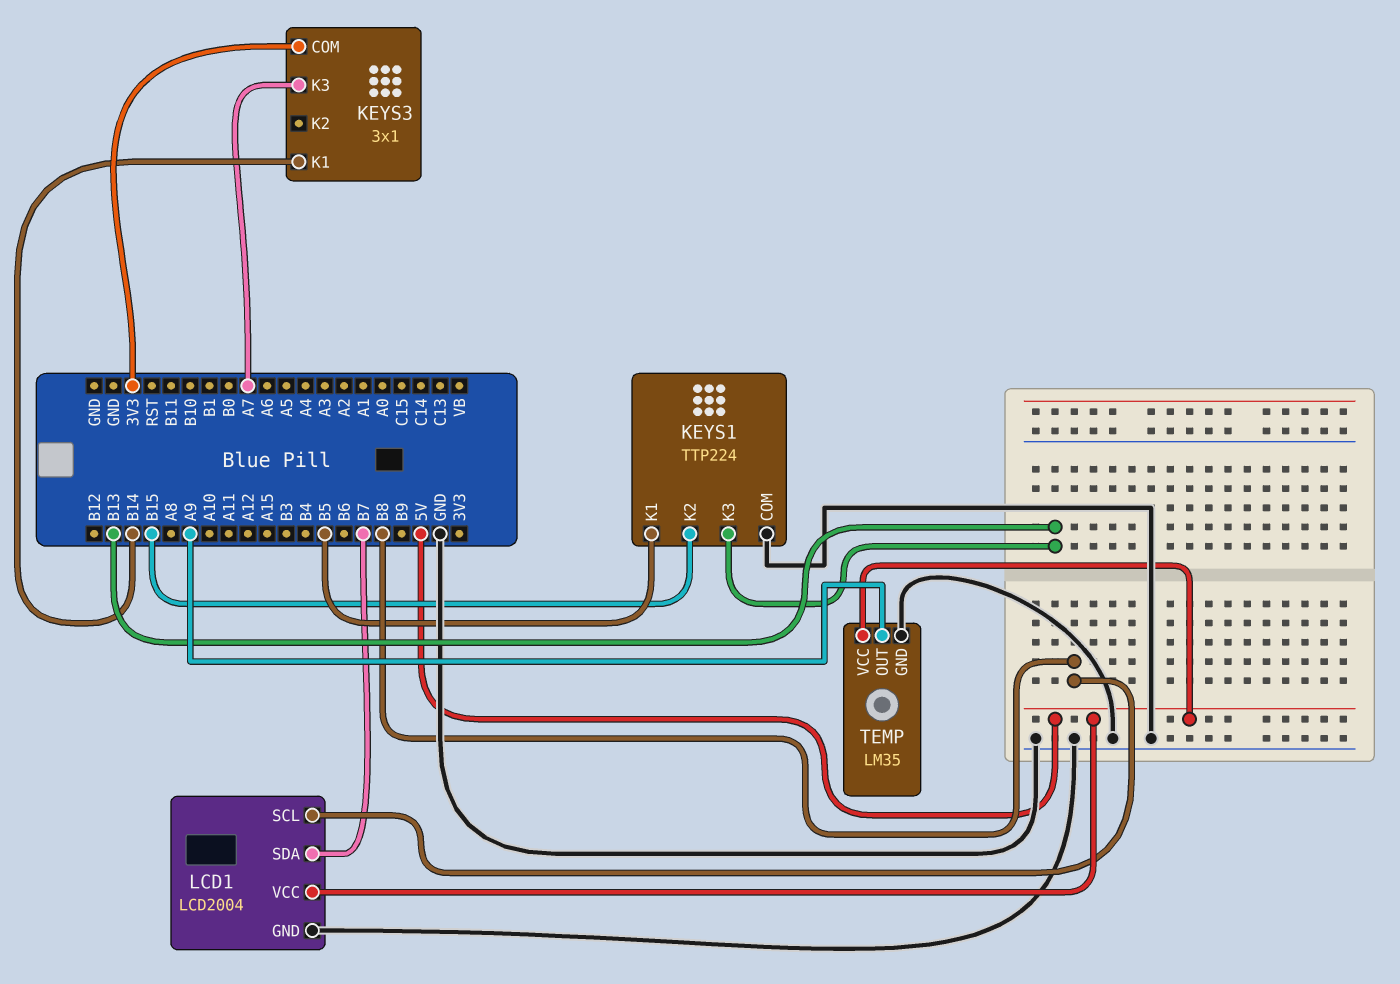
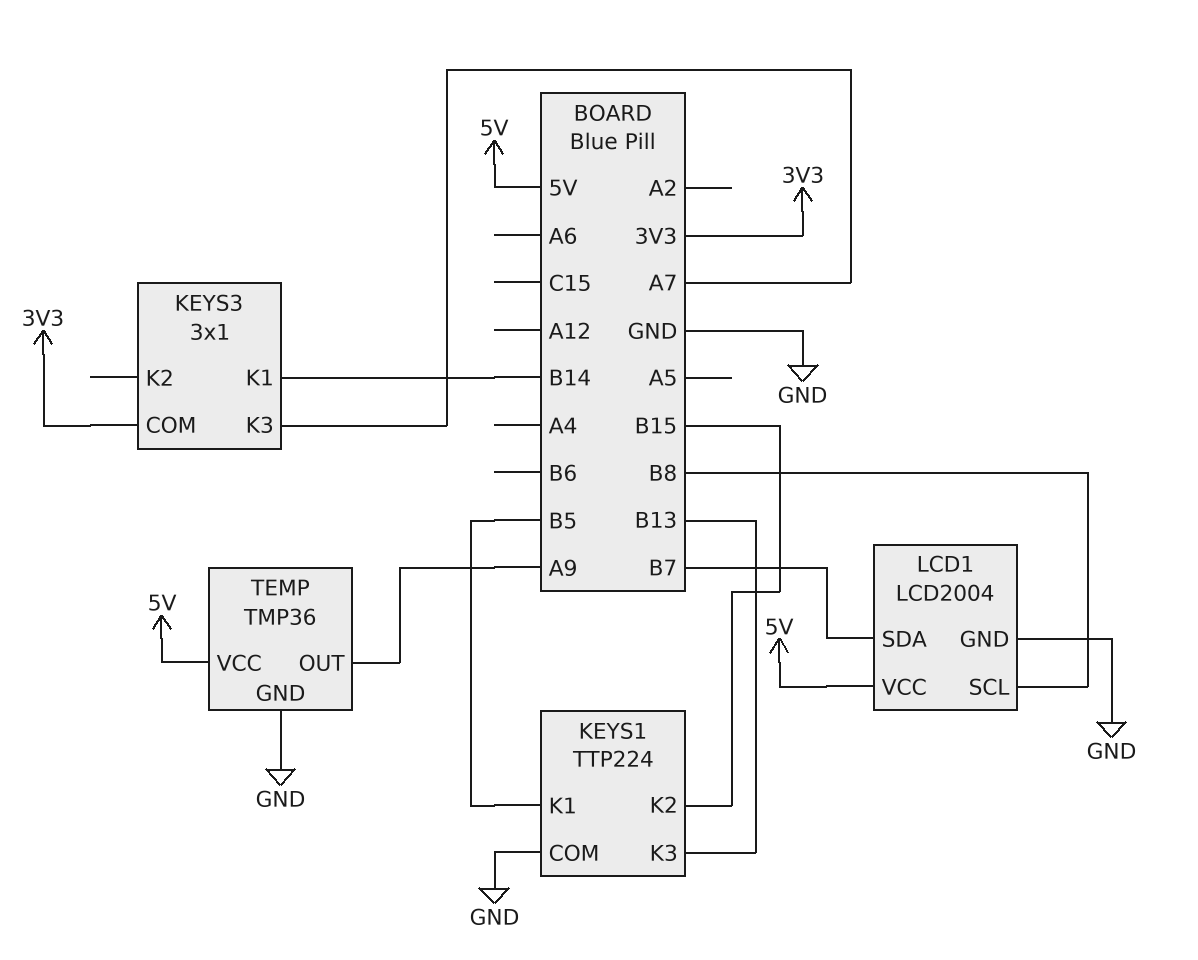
TEMP: LM35 -> TMP36

